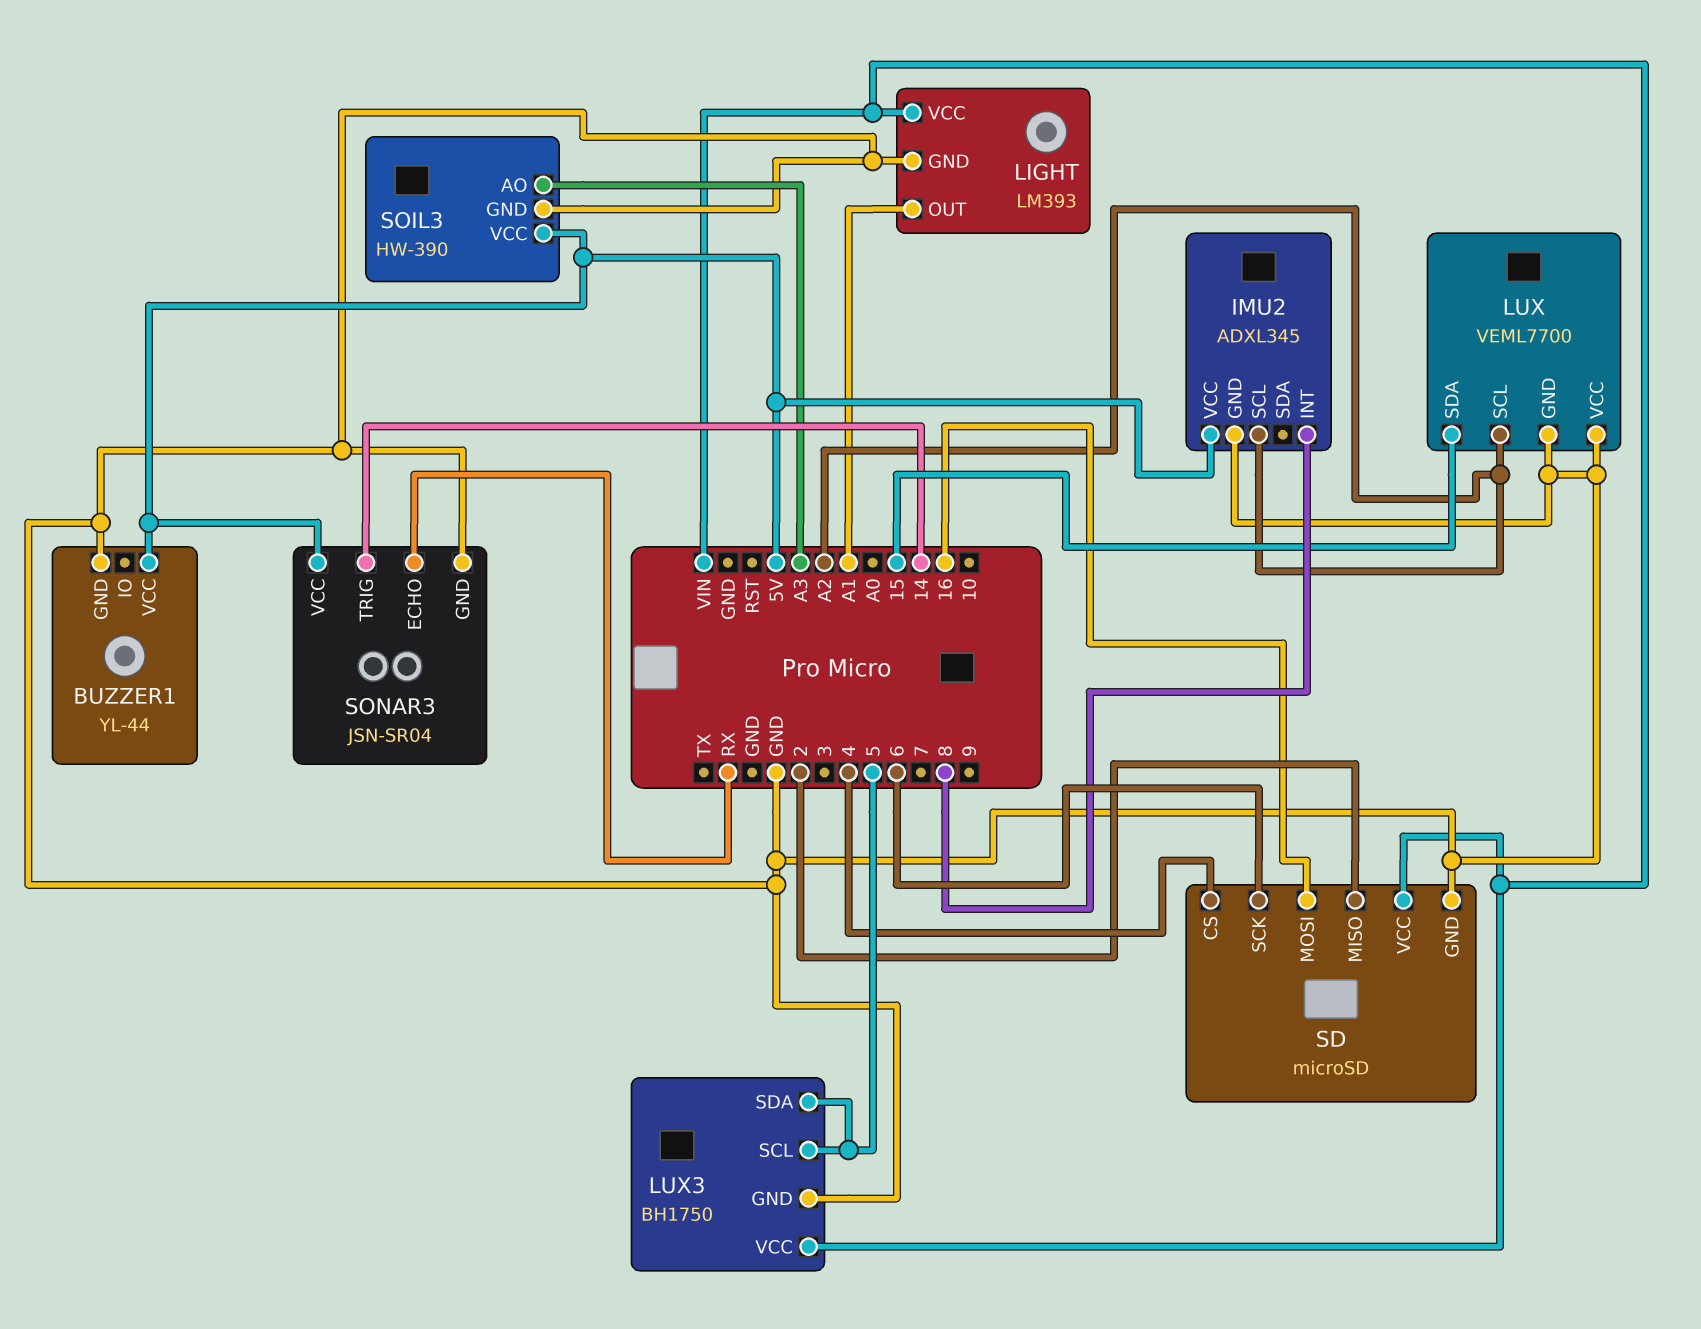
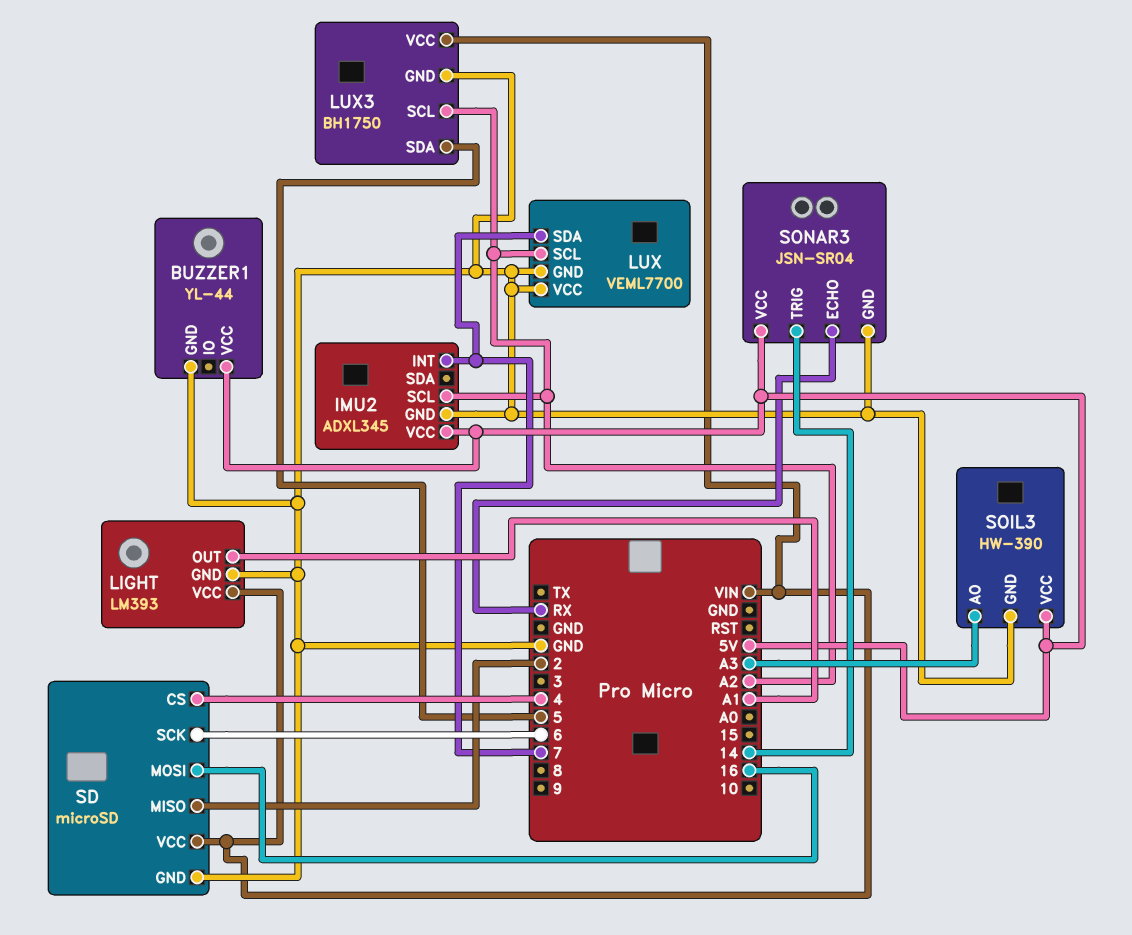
IMU2 pin INT: 8 -> 7
LUX pin SDA: 15 -> 7
LUX3 pin SCL: 5 -> A2

